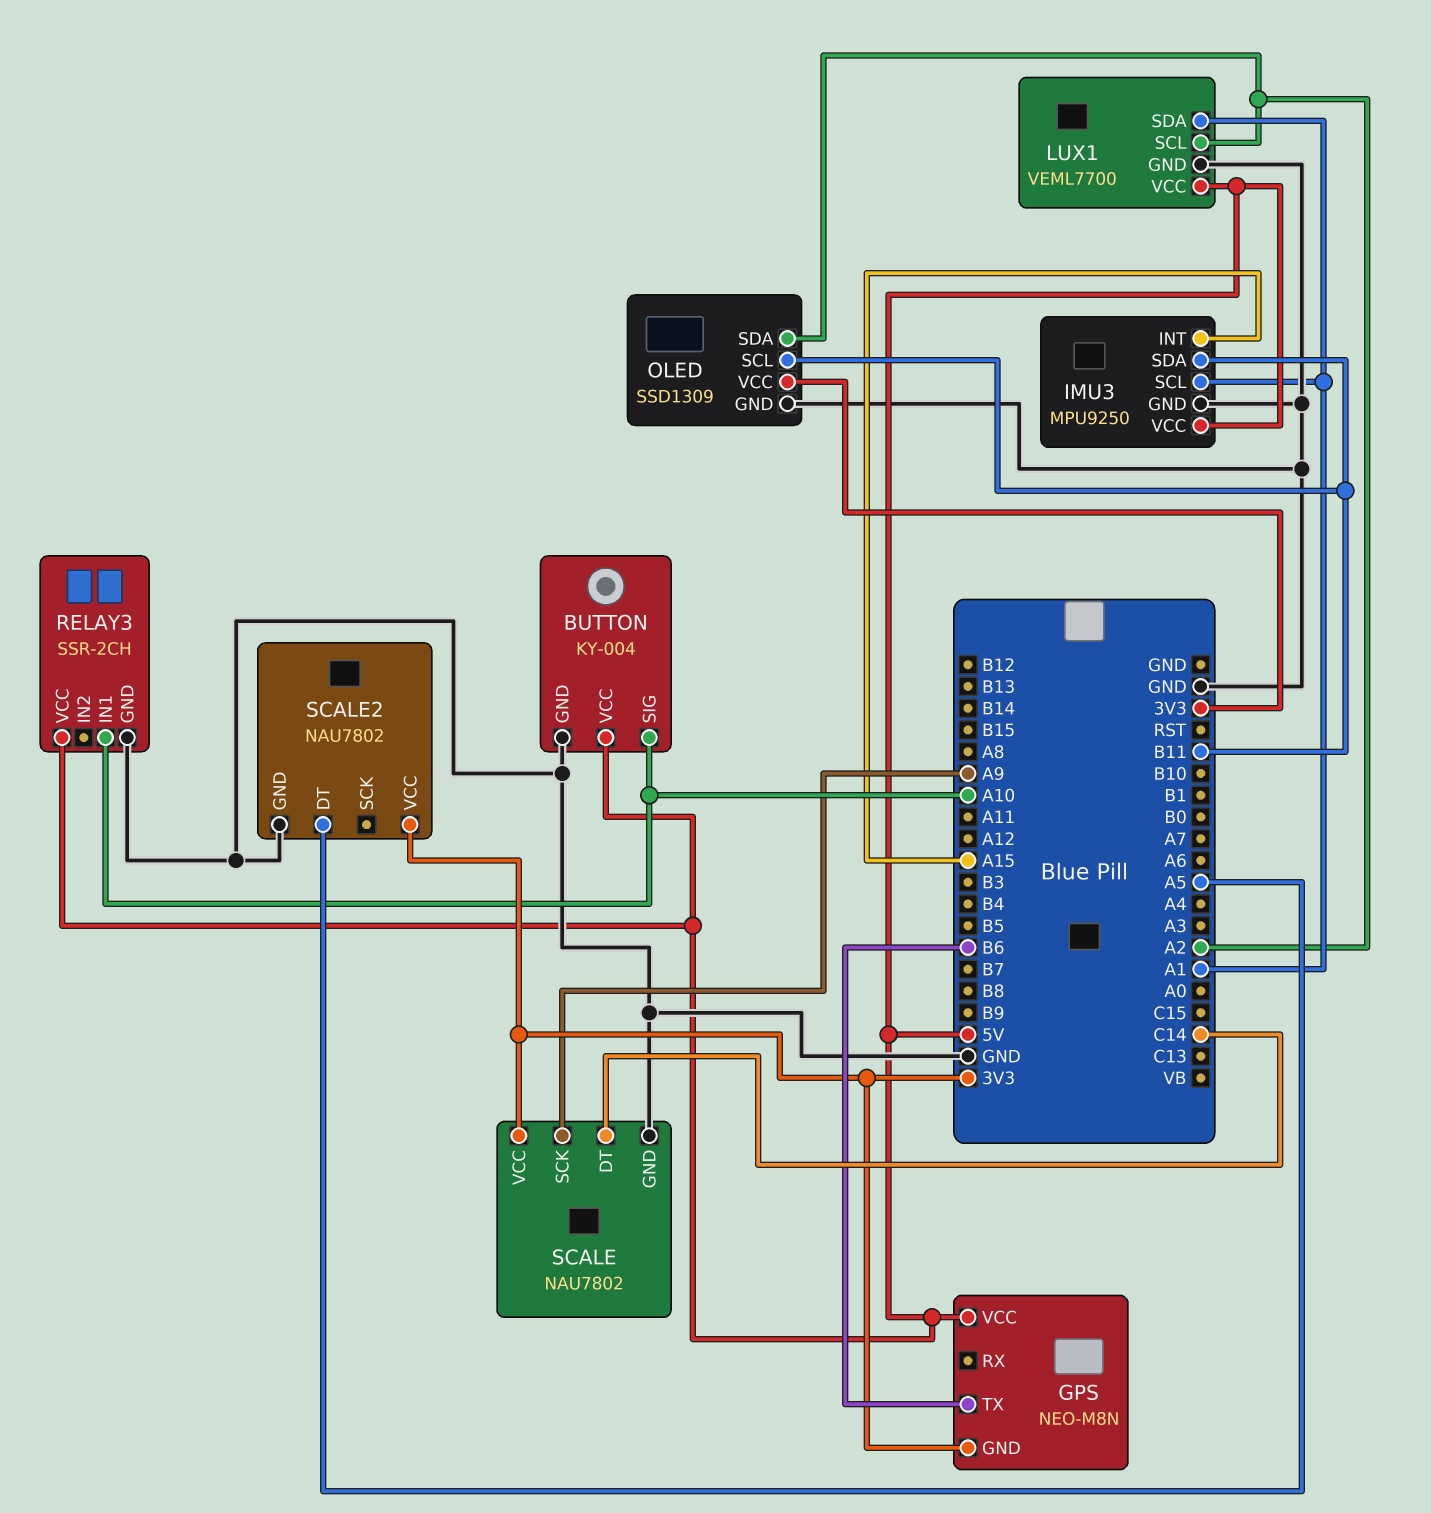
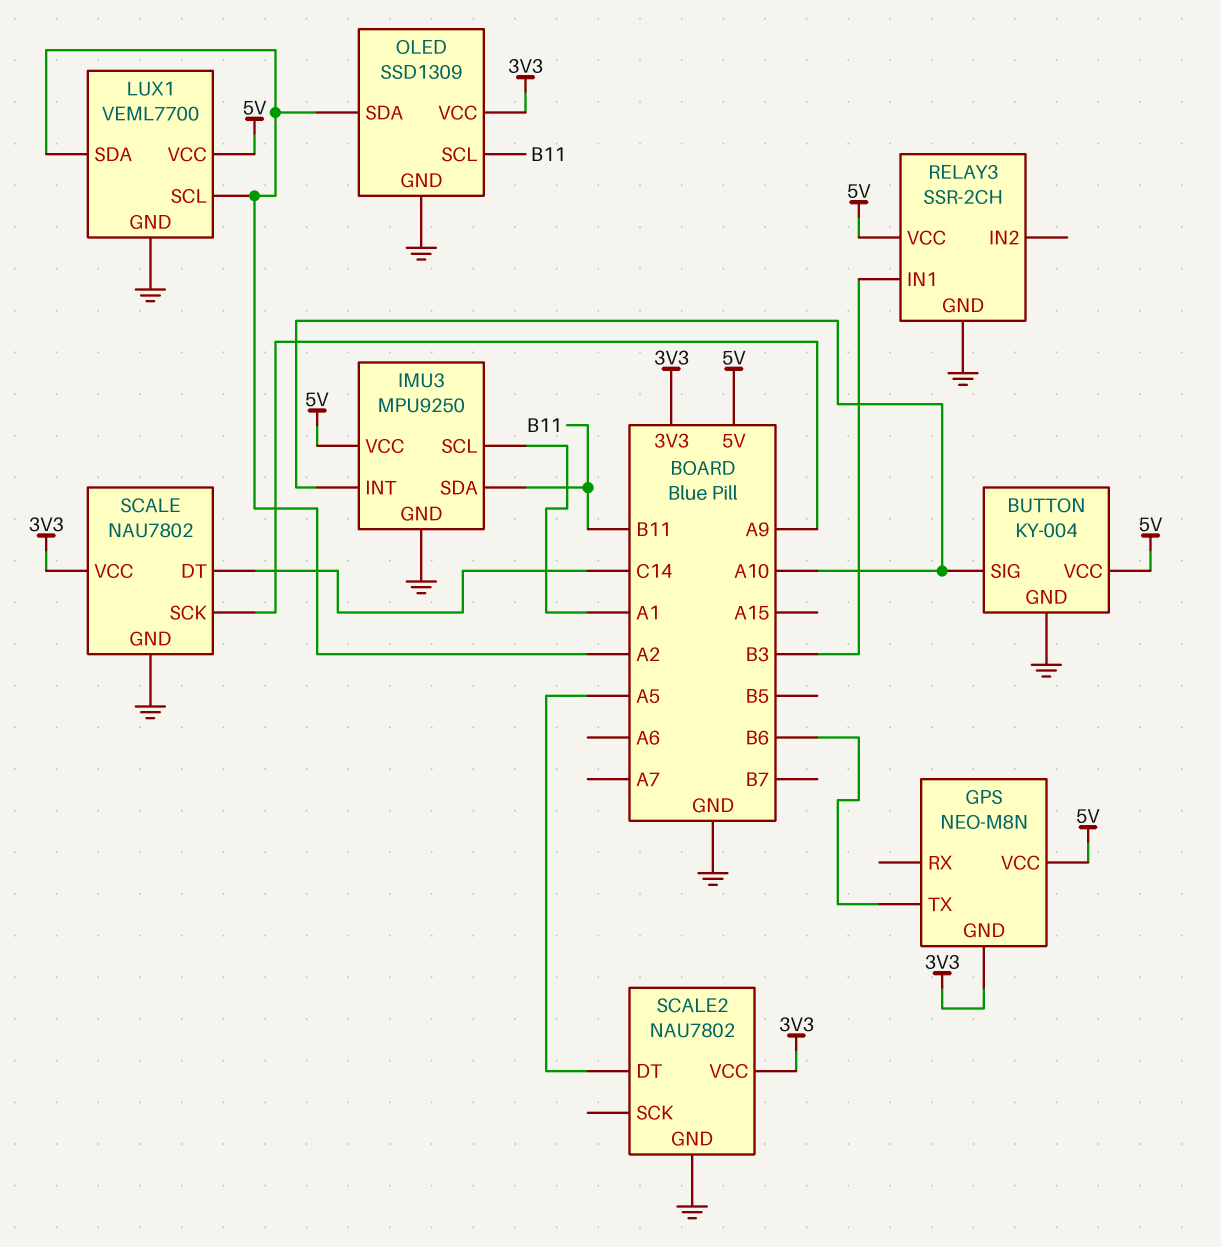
IMU3 pin INT: A15 -> A10
LUX1 pin SDA: A1 -> A2
RELAY3 pin IN1: A10 -> B3

